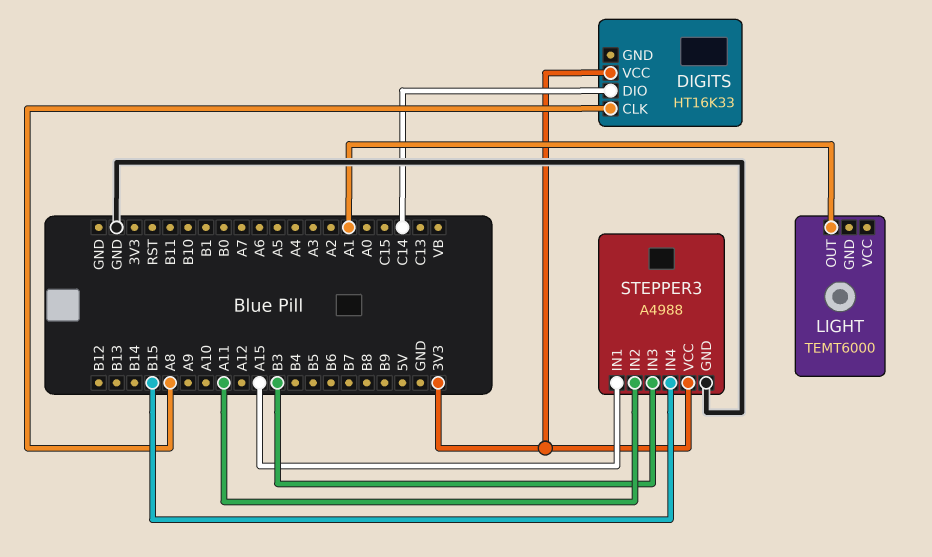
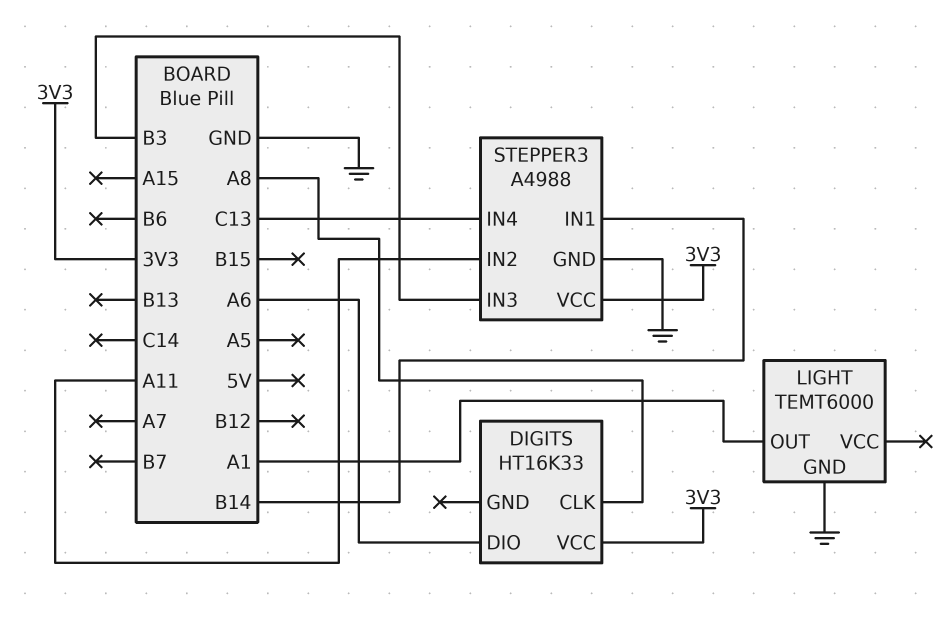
DIGITS pin DIO: C14 -> A6
LIGHT pin GND: none -> GND
STEPPER3 pin IN1: A15 -> B14
STEPPER3 pin IN4: B15 -> C13

